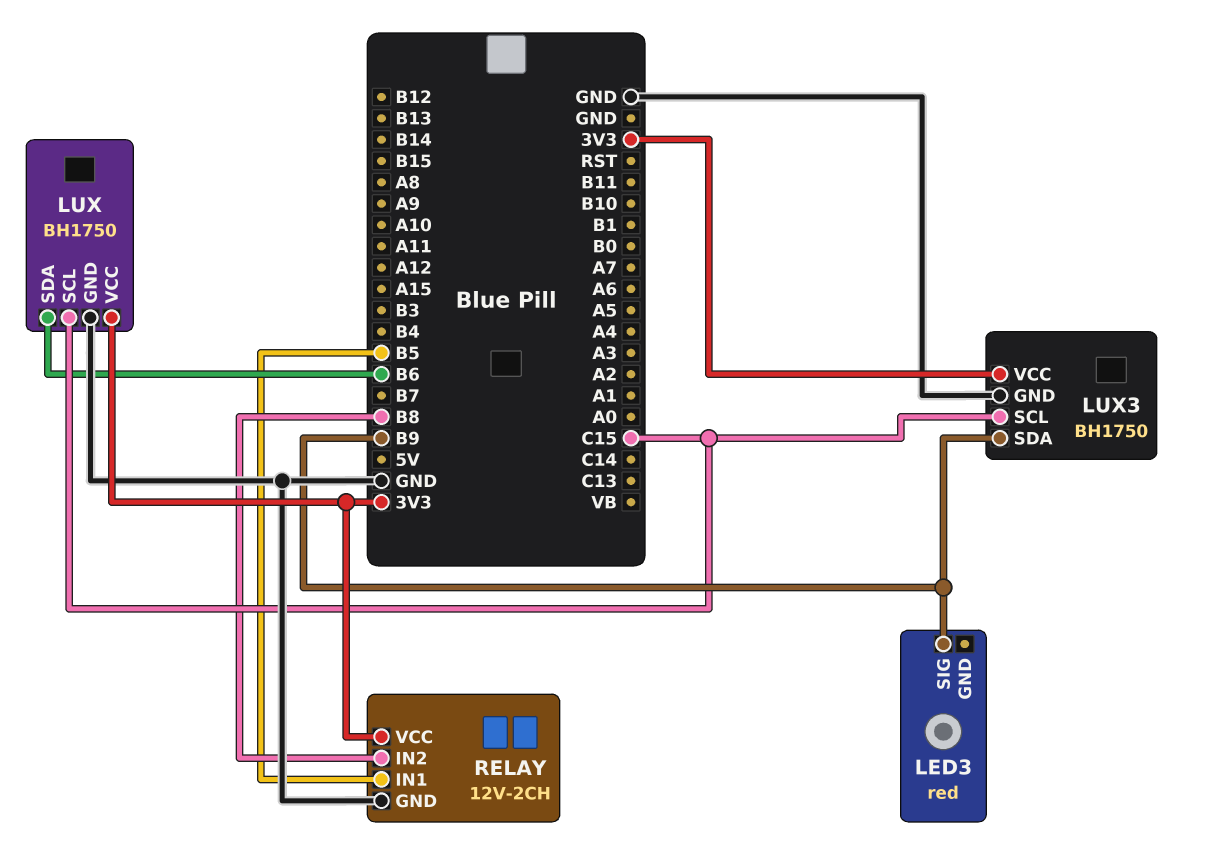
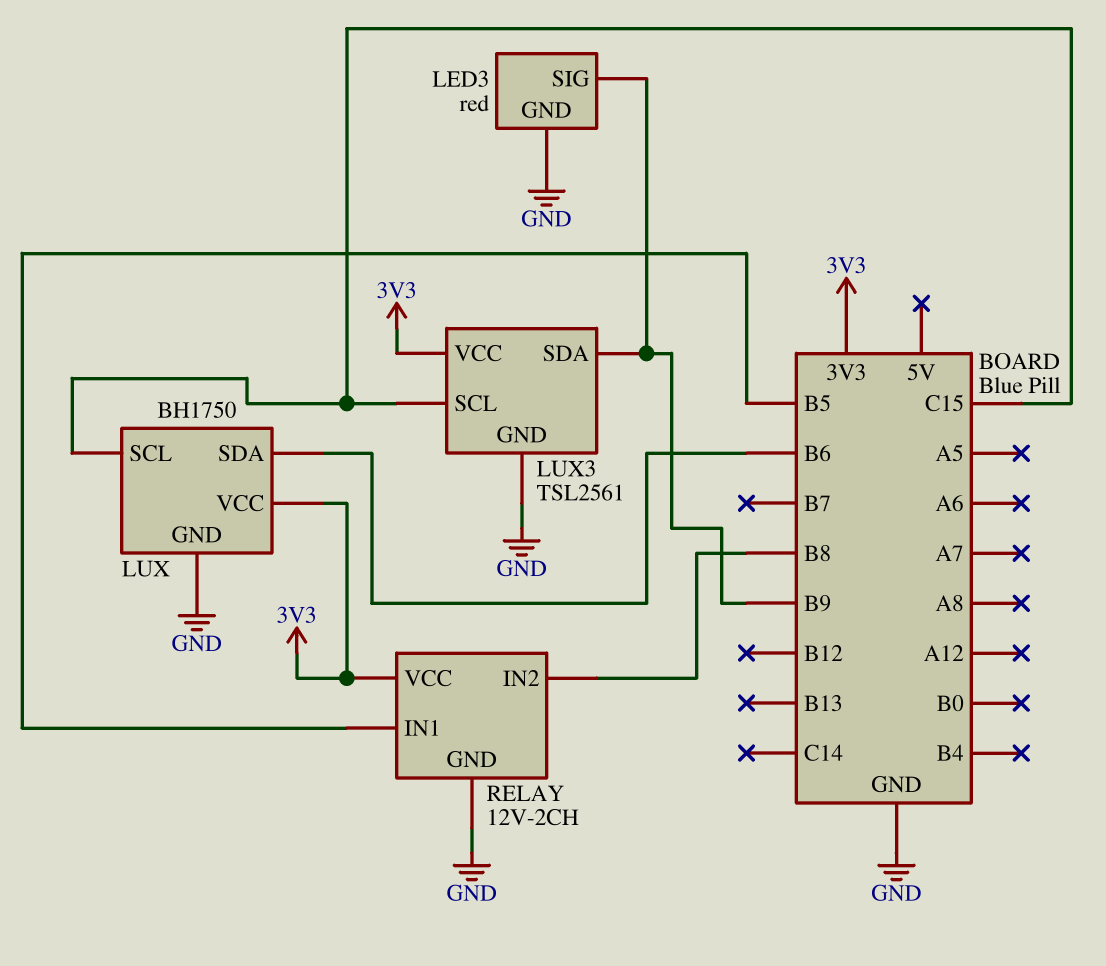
LED3 pin GND: none -> GND
LUX3: BH1750 -> TSL2561

